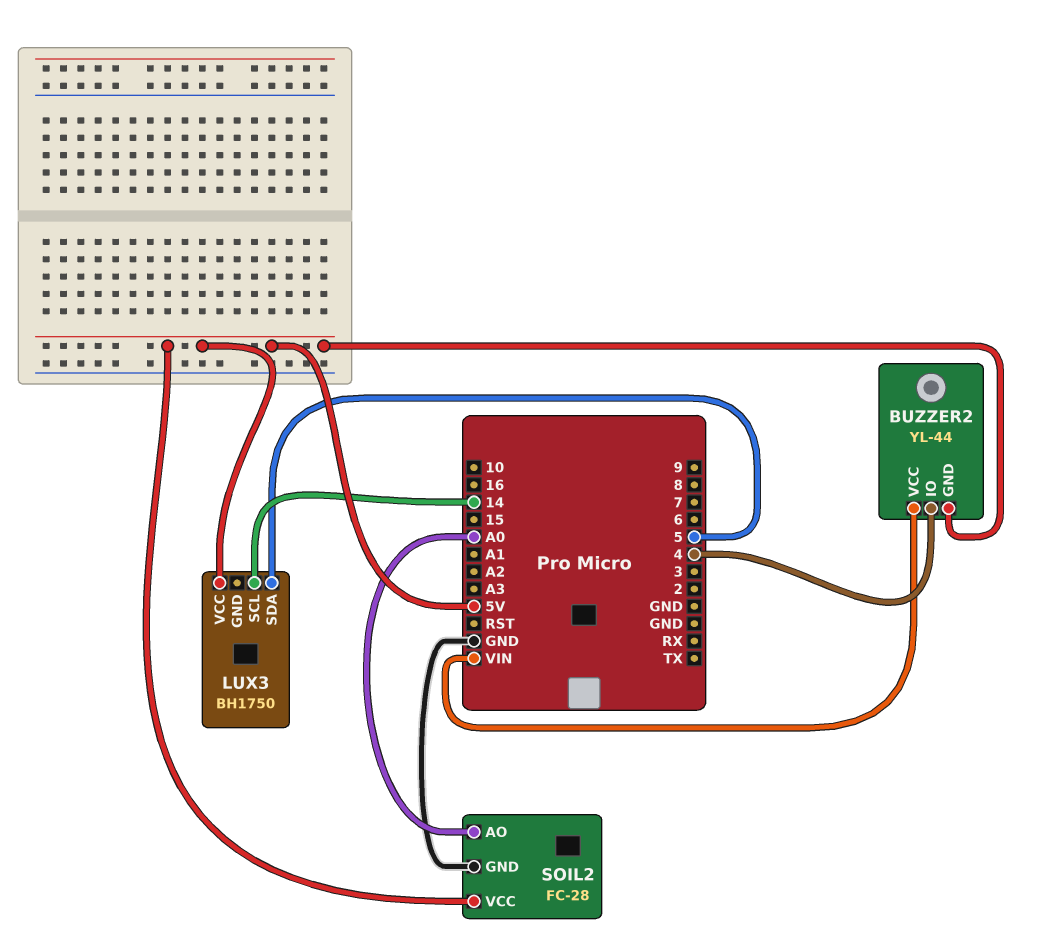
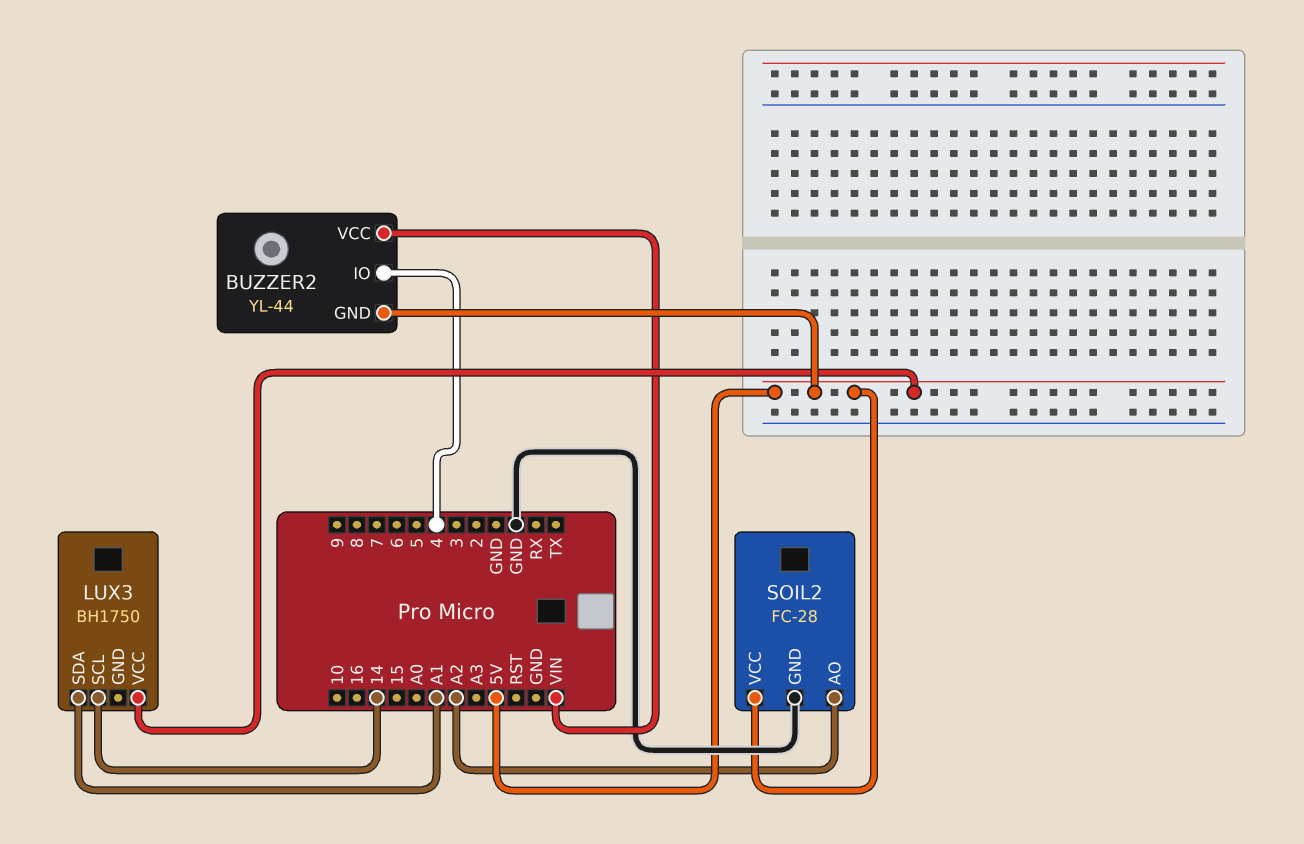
LUX3 pin SDA: 5 -> A1
SOIL2 pin AO: A0 -> A2

